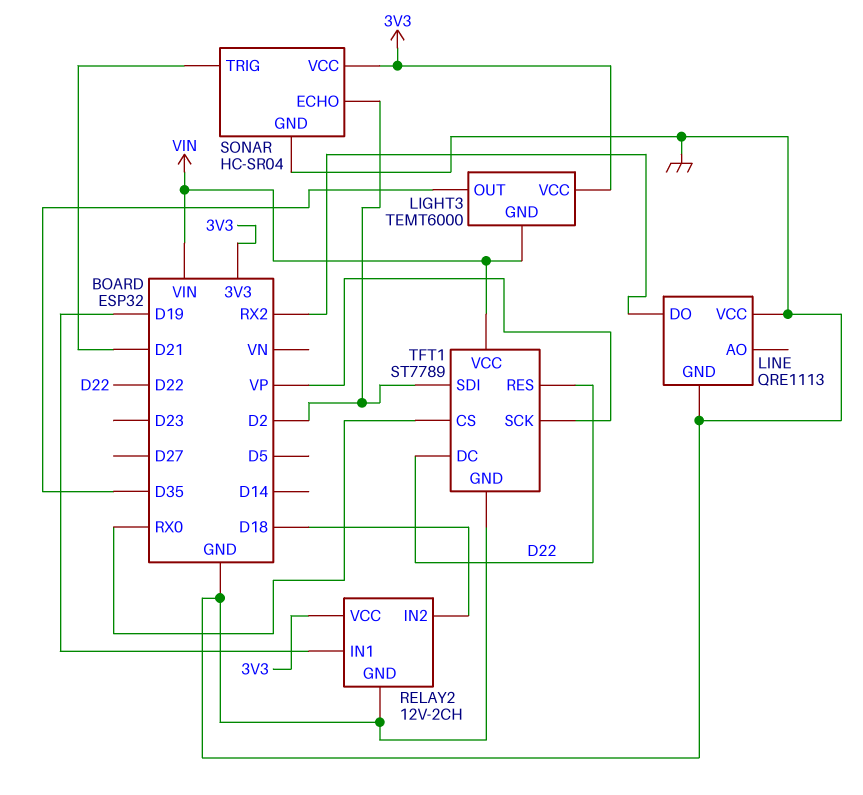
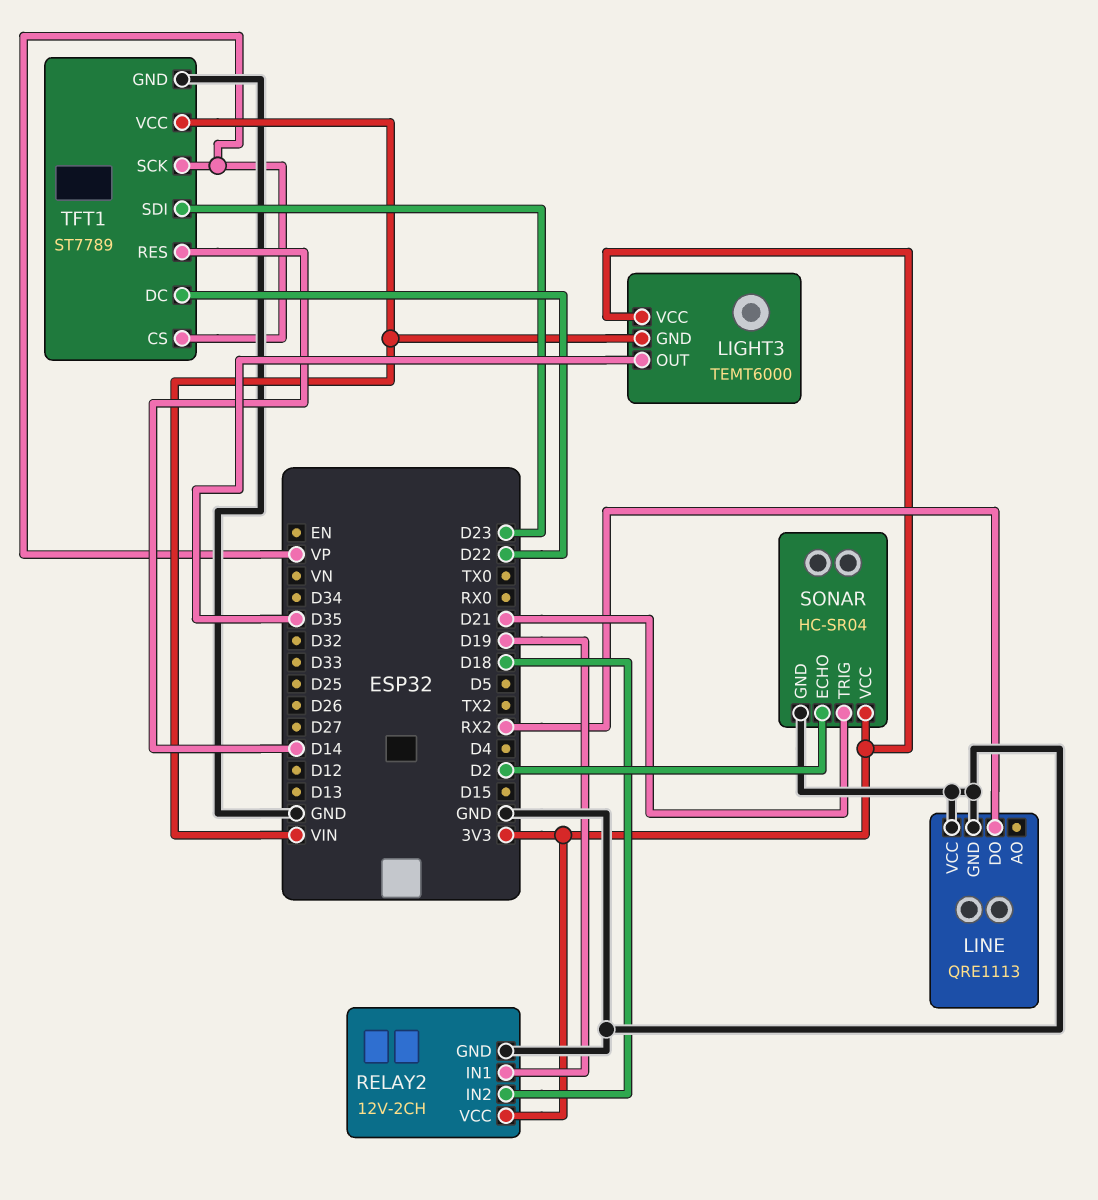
TFT1 pin CS: RX0 -> VP
TFT1 pin RES: D22 -> D14
TFT1 pin SDI: D2 -> D23

